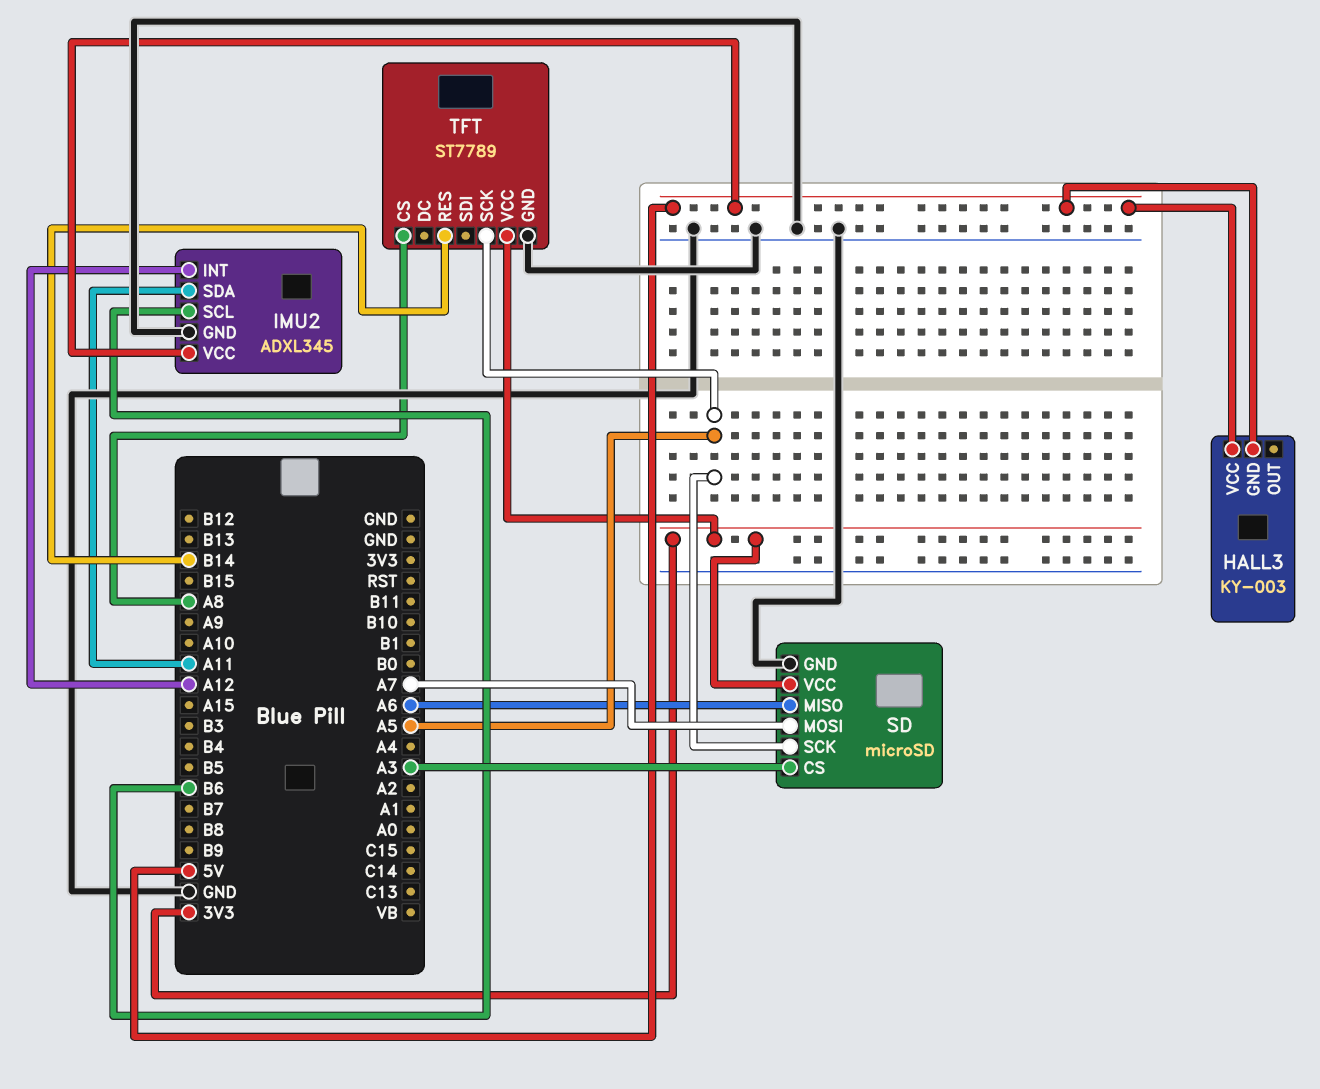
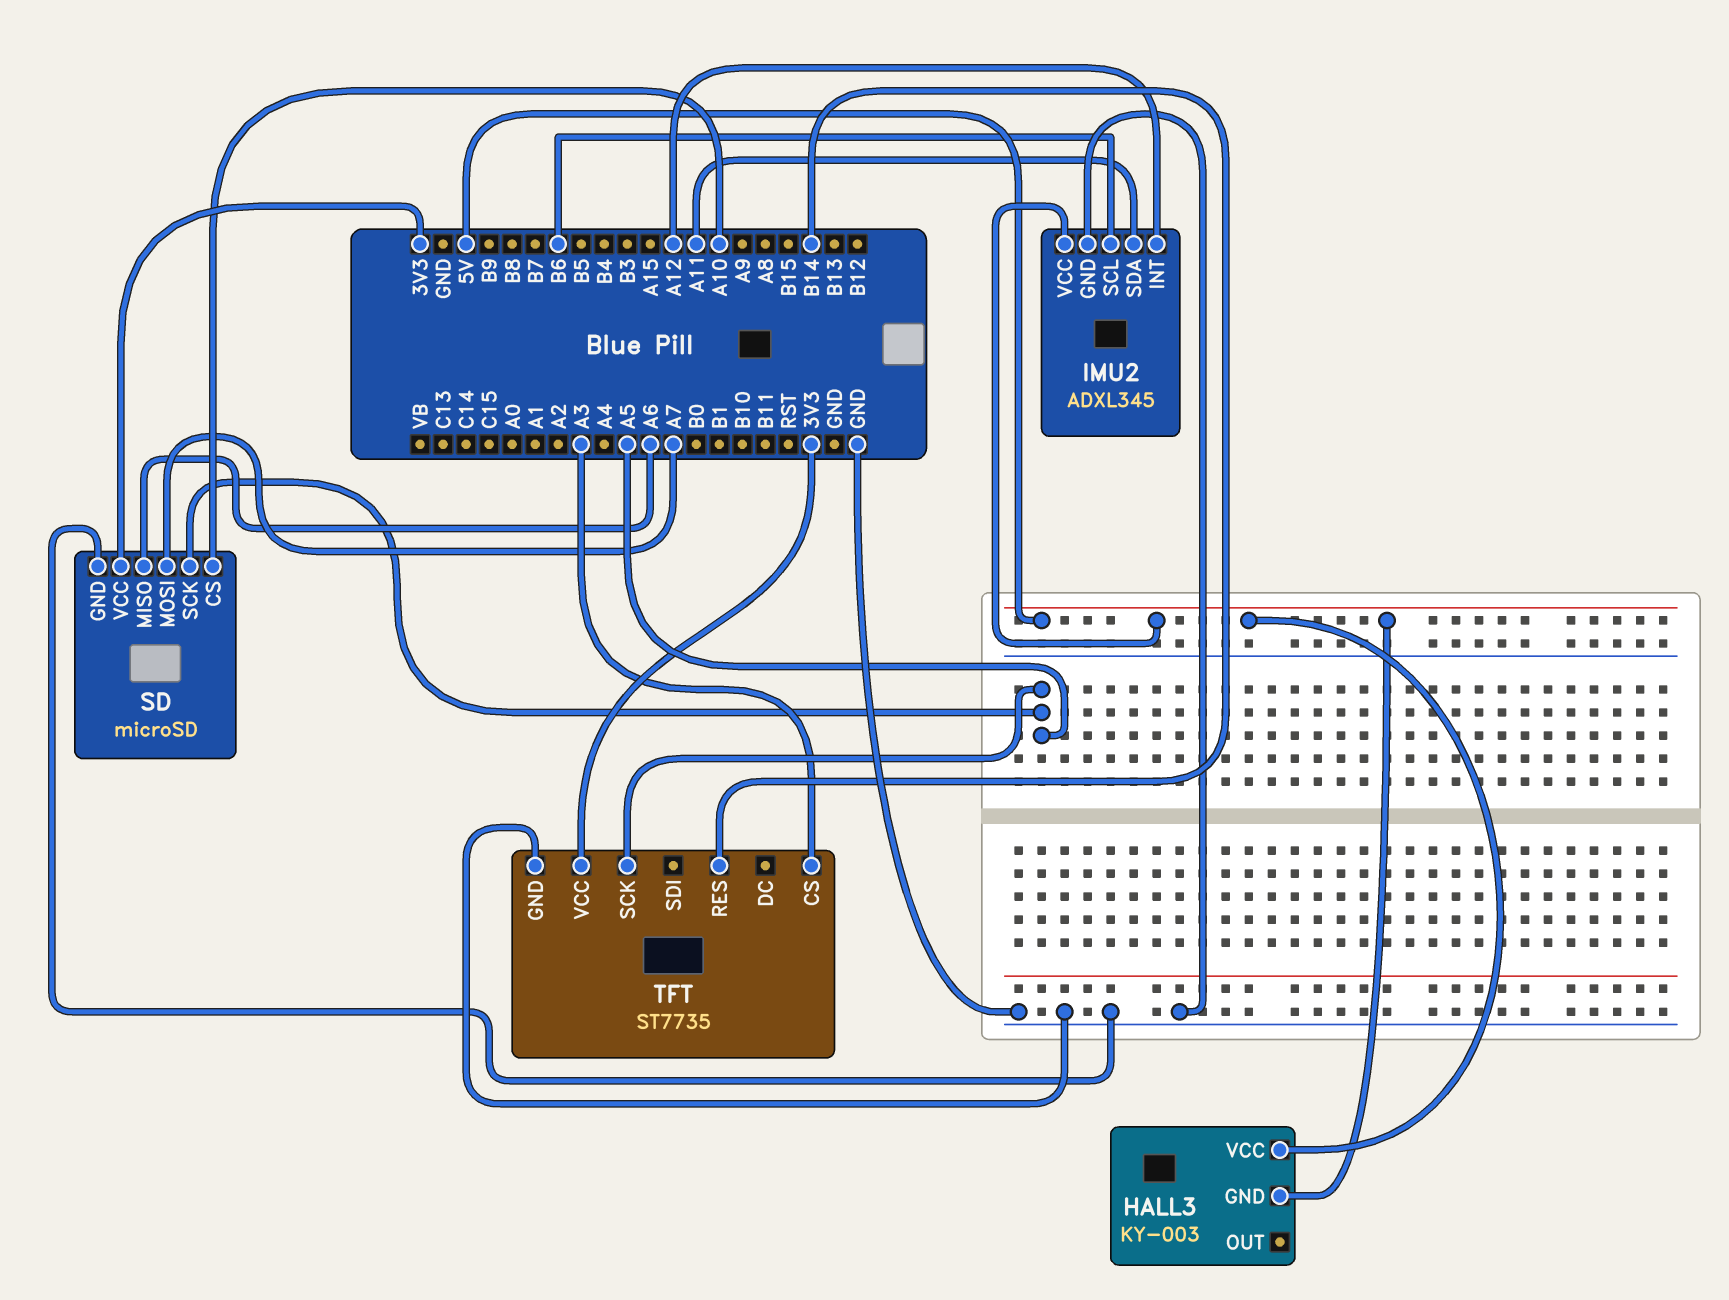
SD pin CS: A3 -> A10
TFT: ST7789 -> ST7735
TFT pin CS: A8 -> A3

